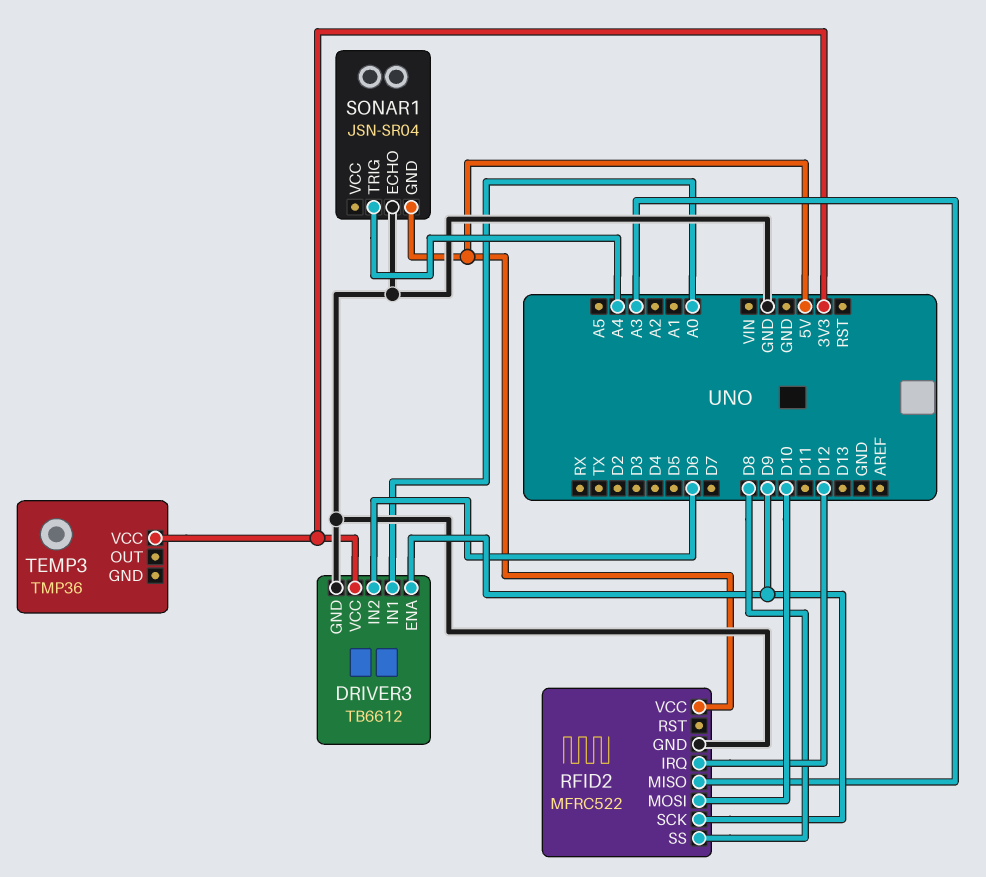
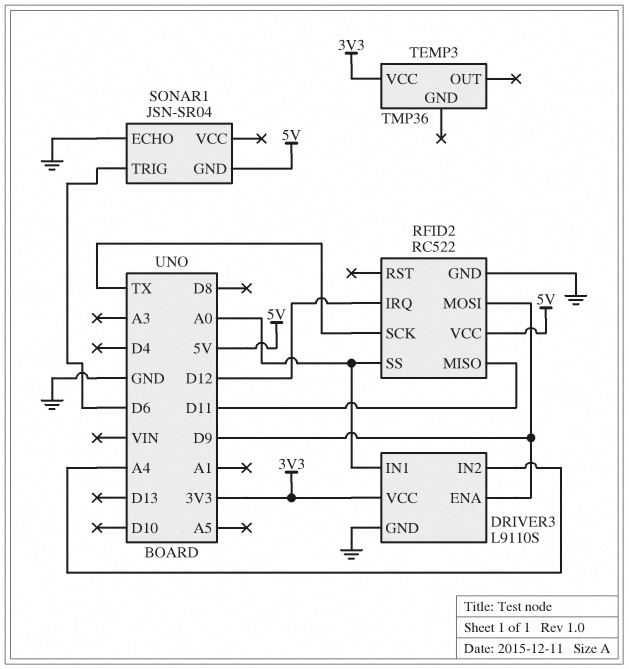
DRIVER3: TB6612 -> L9110S
DRIVER3 pin IN2: D6 -> A4
RFID2: MFRC522 -> RC522
RFID2 pin MISO: A3 -> D11
RFID2 pin MOSI: D10 -> D9
RFID2 pin SCK: D9 -> TX
RFID2 pin SS: D8 -> A0
SONAR1 pin TRIG: A4 -> D6

